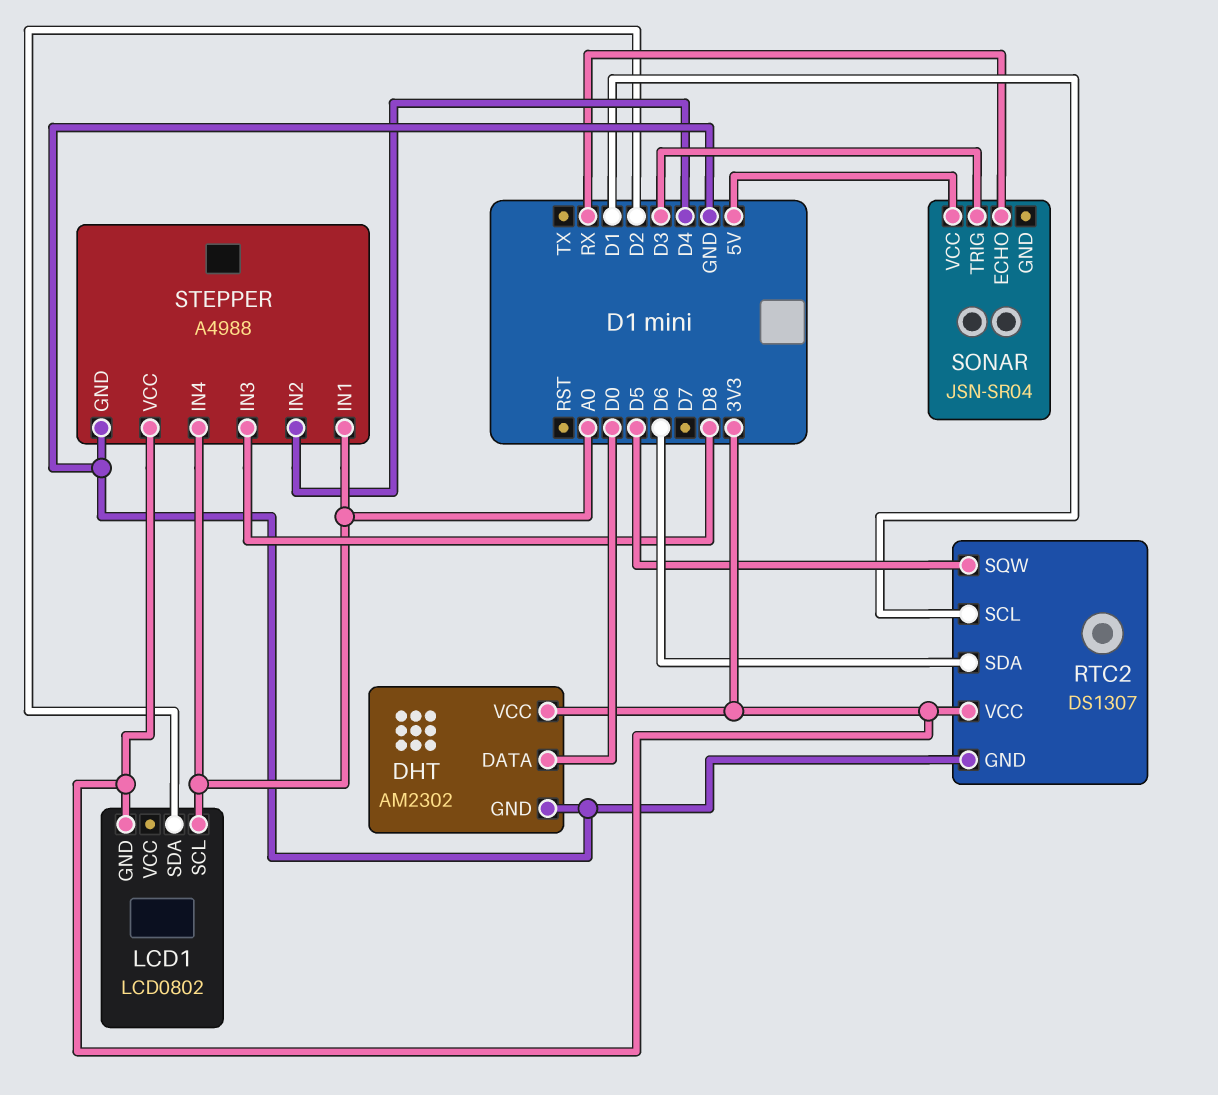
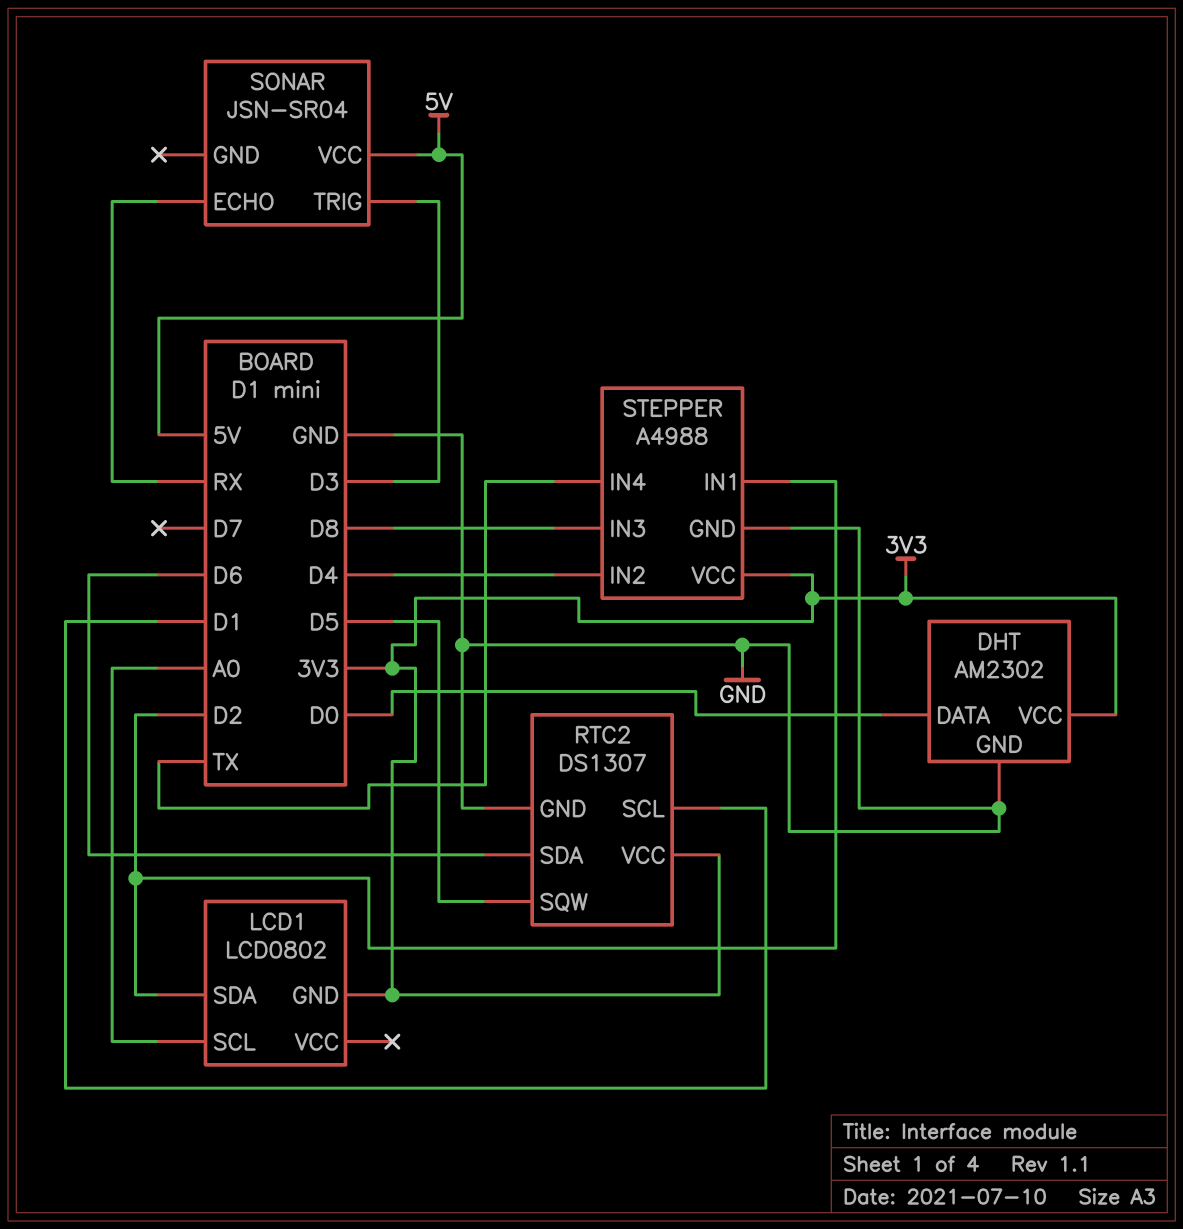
STEPPER pin IN1: A0 -> D2
STEPPER pin IN4: A0 -> TX

